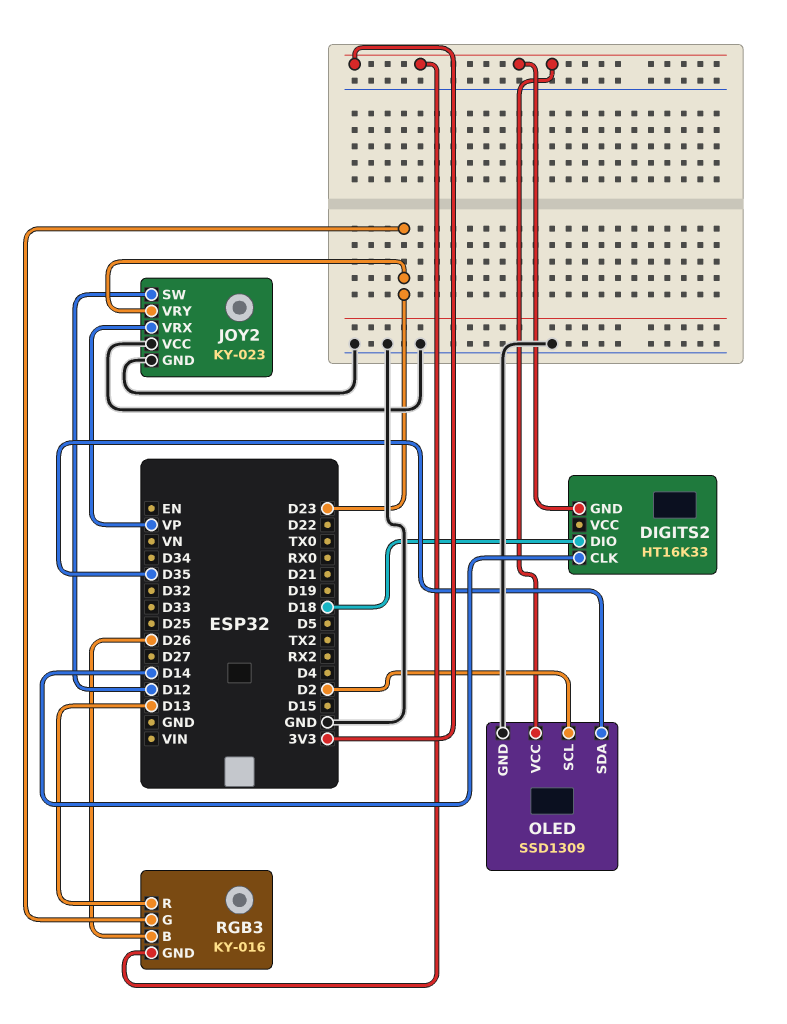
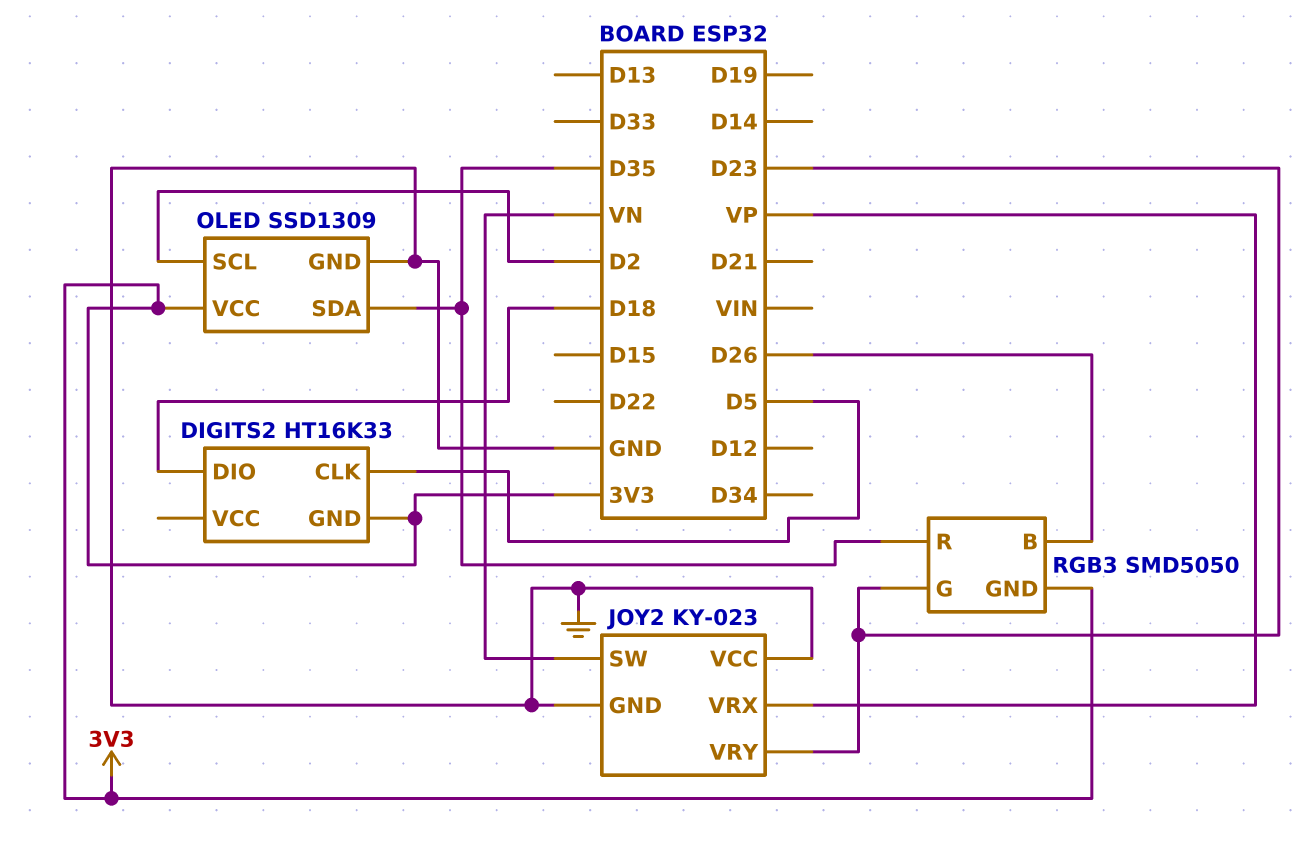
DIGITS2 pin CLK: D14 -> D5
JOY2 pin SW: D12 -> VN
RGB3: KY-016 -> SMD5050
RGB3 pin R: D13 -> D35

